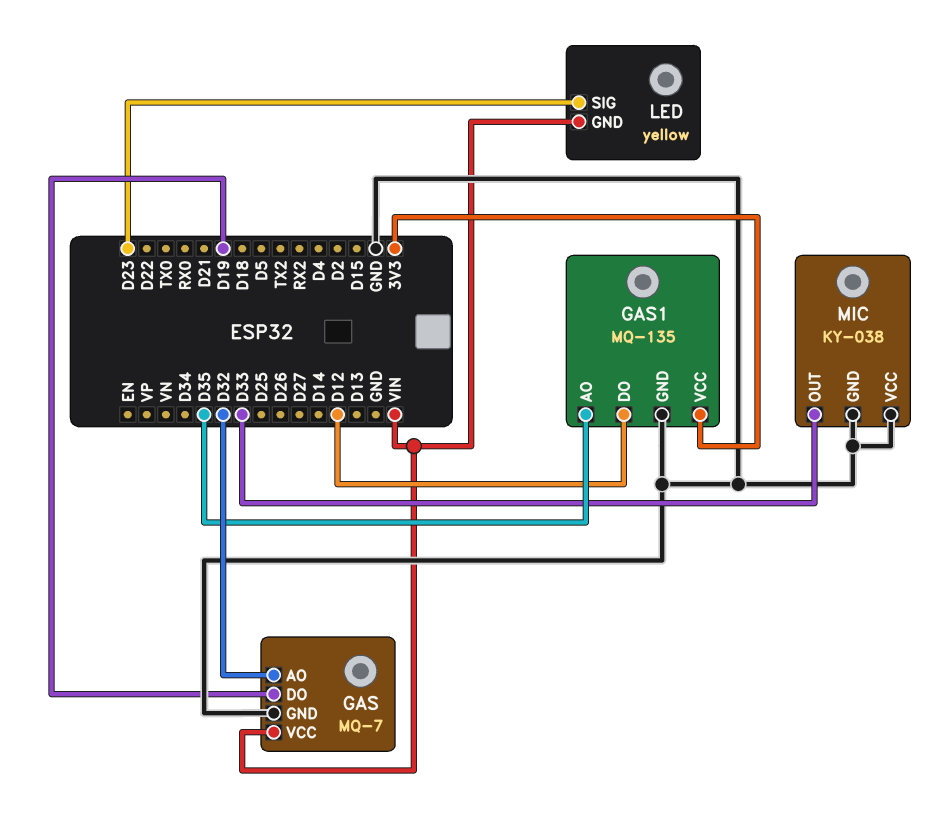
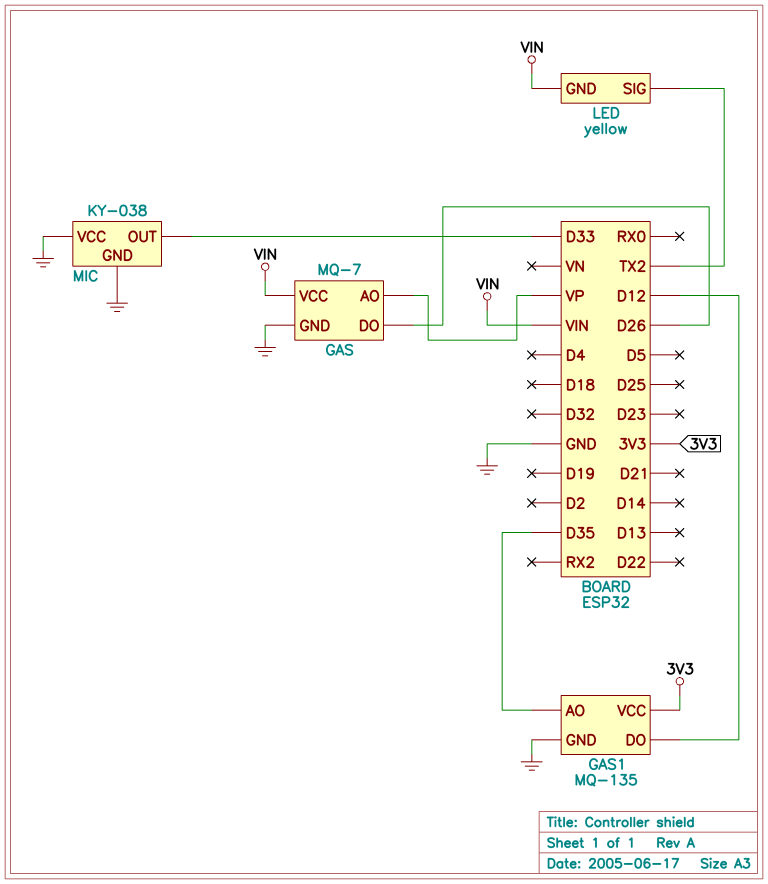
GAS pin AO: D32 -> VP
GAS pin DO: D19 -> D26
LED pin SIG: D23 -> TX2

